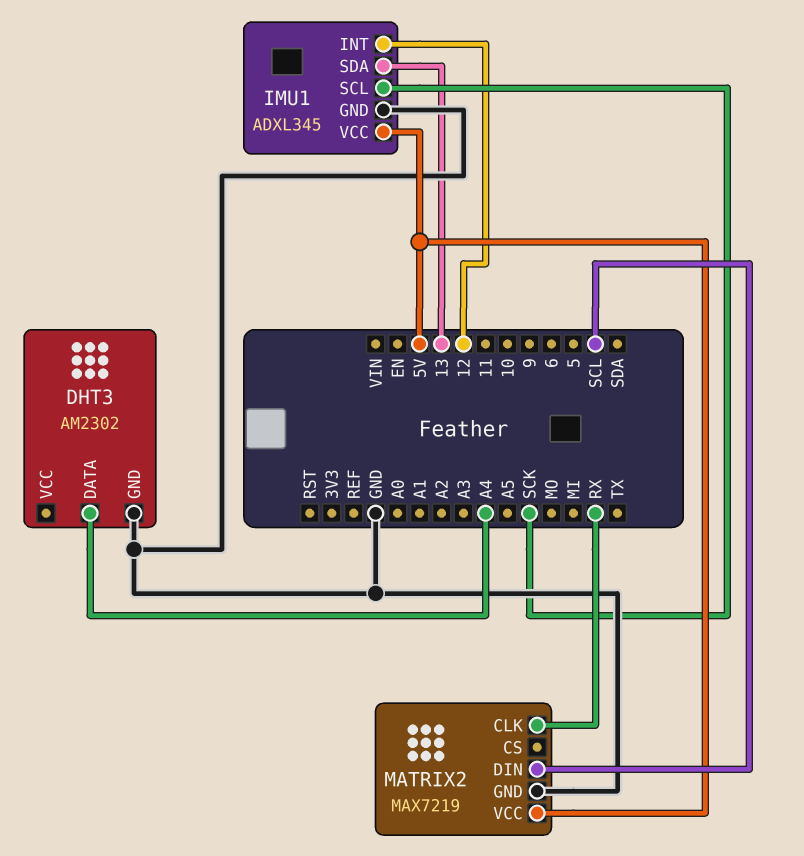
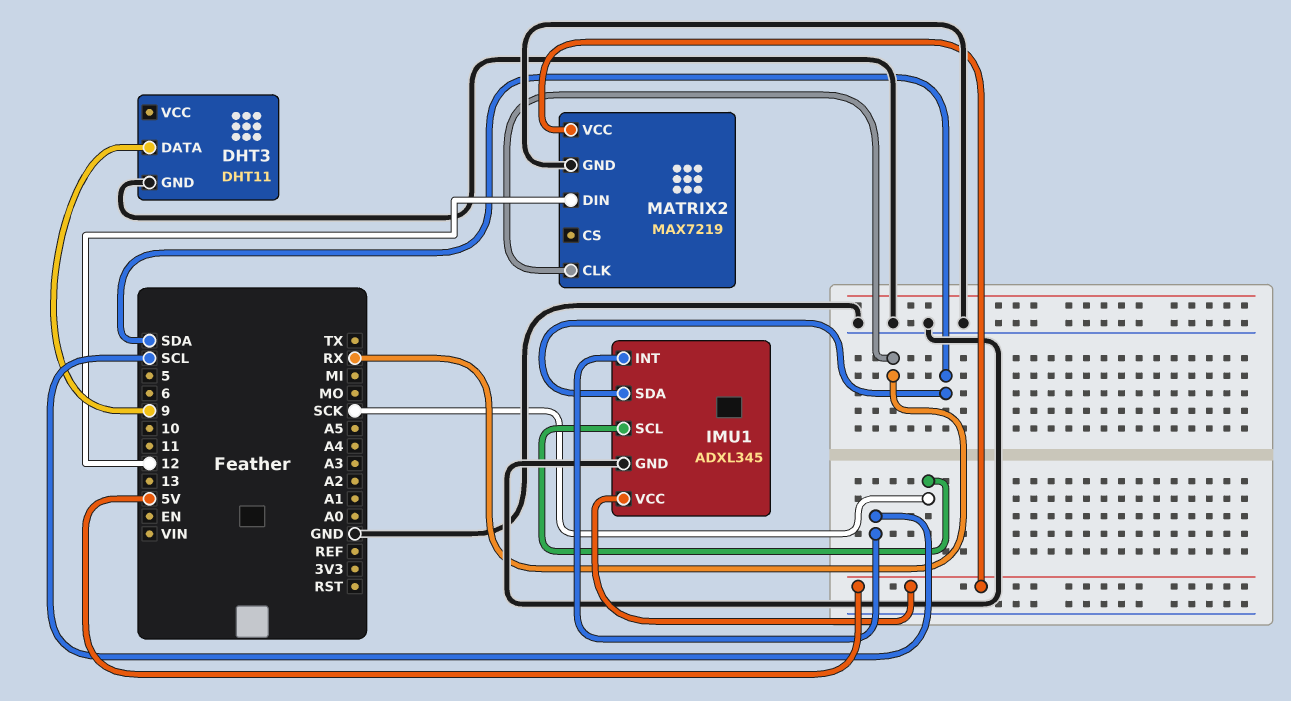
DHT3: AM2302 -> DHT11
DHT3 pin DATA: A4 -> 9
IMU1 pin INT: 12 -> SCL
IMU1 pin SDA: 13 -> SDA
MATRIX2 pin DIN: SCL -> 12

